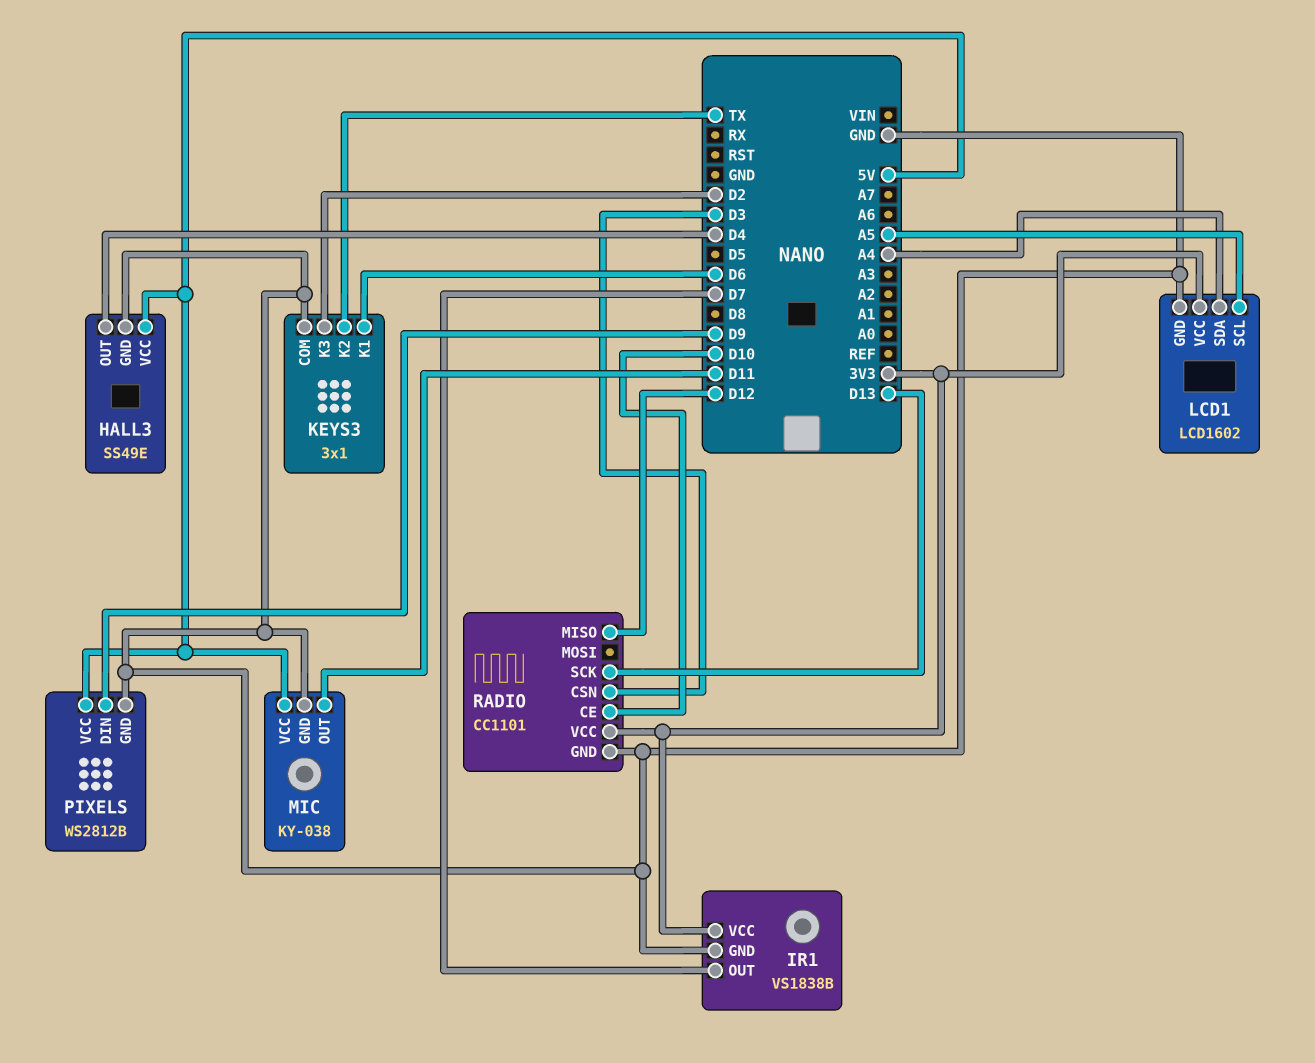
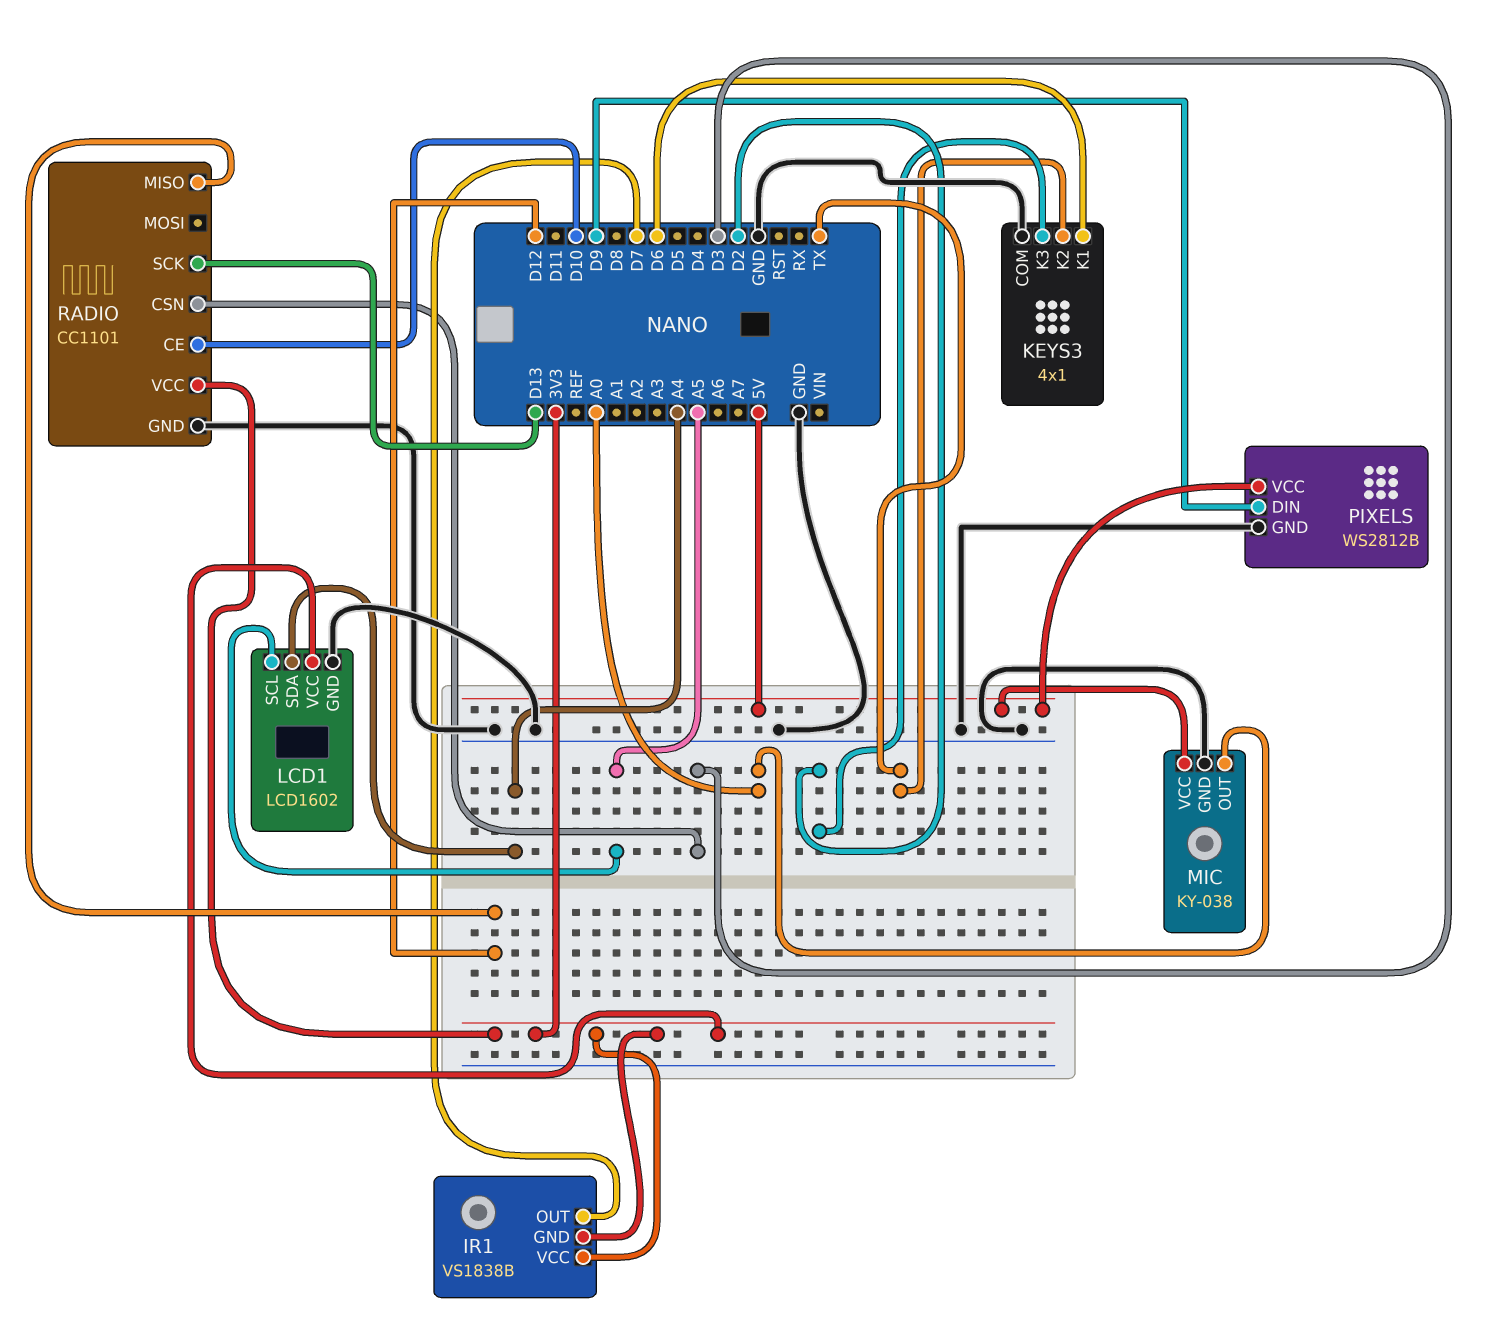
HALL3: SS49E -> none
HALL3 pin GND: GND -> none
HALL3 pin OUT: D4 -> none
HALL3 pin VCC: 5V -> none
IR1 pin GND: GND -> 3V3
KEYS3: 3x1 -> 4x1
MIC pin OUT: D11 -> A0

